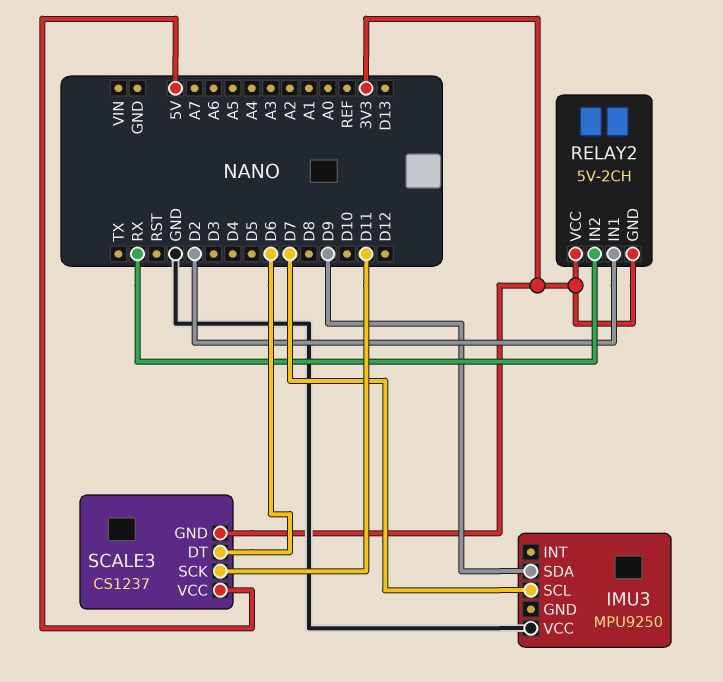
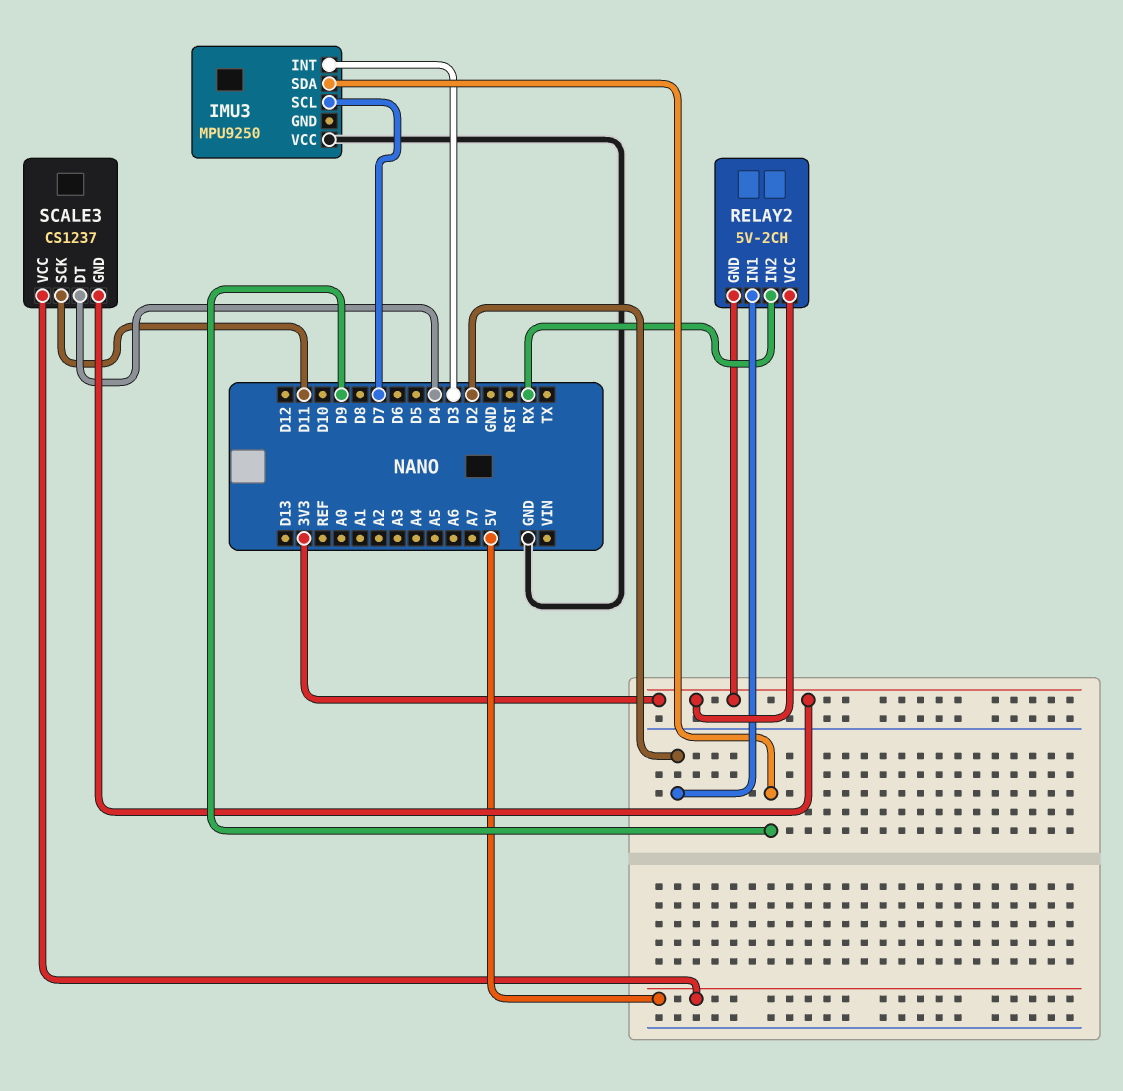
IMU3 pin INT: none -> D3
SCALE3 pin DT: D6 -> D4

